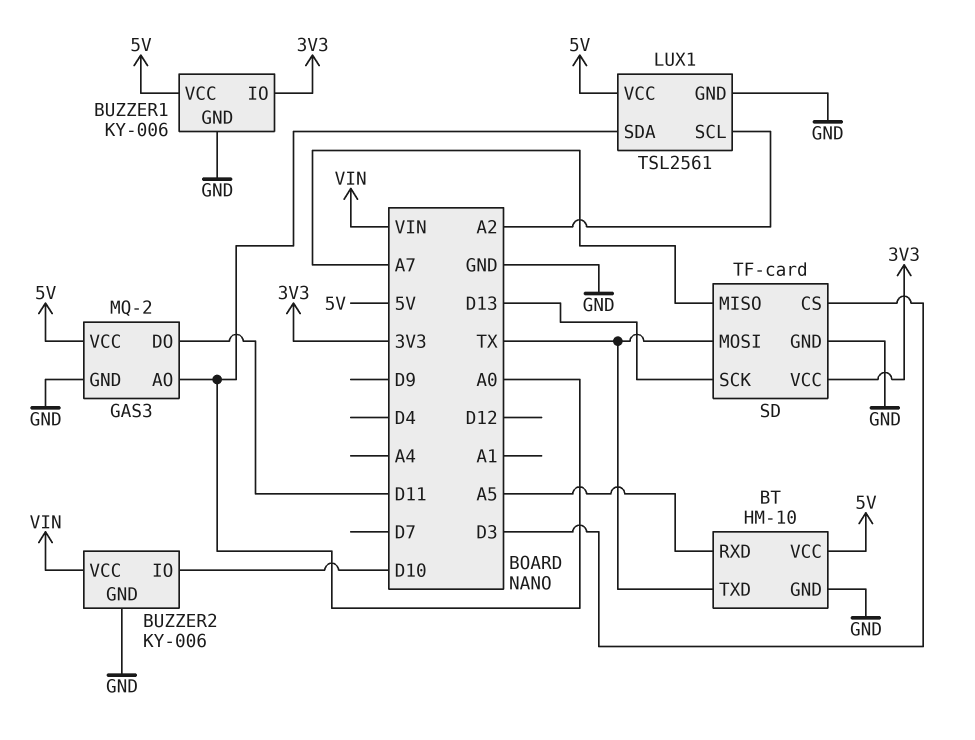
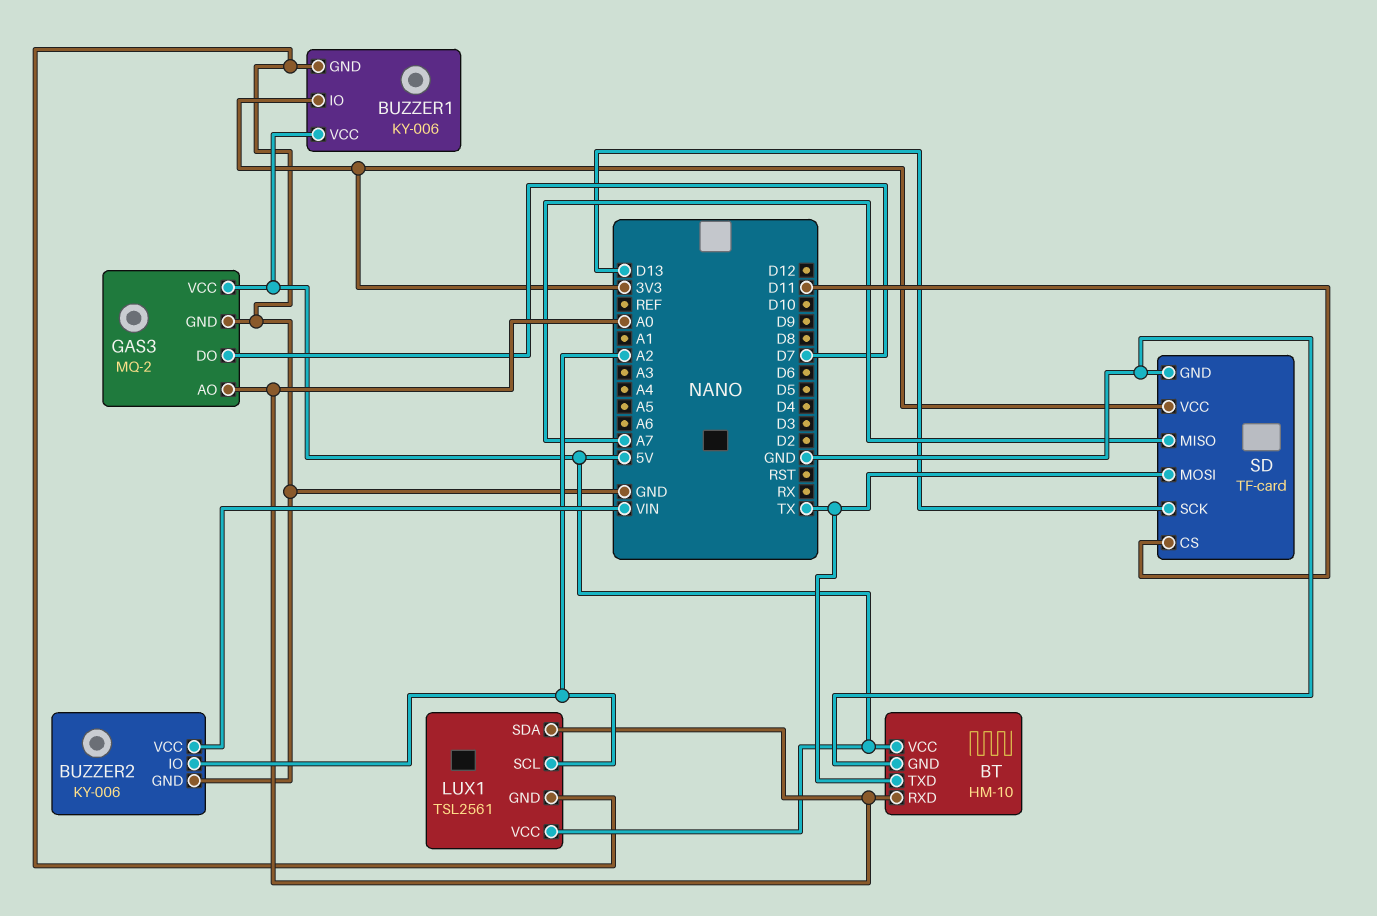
BT pin RXD: A5 -> A0
BUZZER2 pin IO: D10 -> A2
GAS3 pin DO: D11 -> D7
SD pin CS: D3 -> D11

